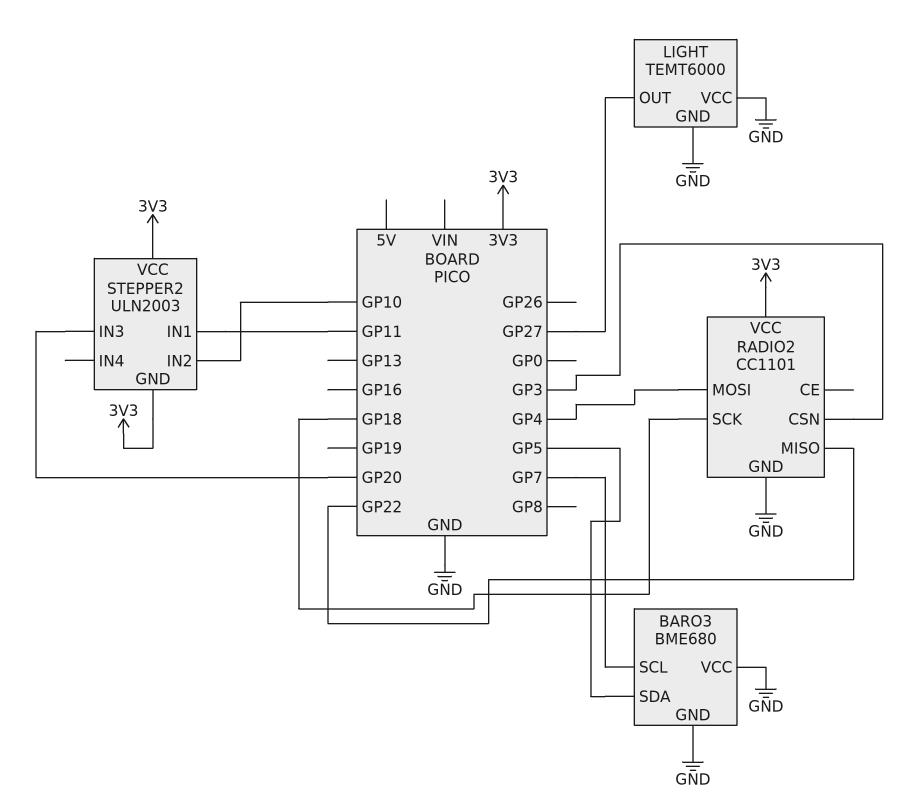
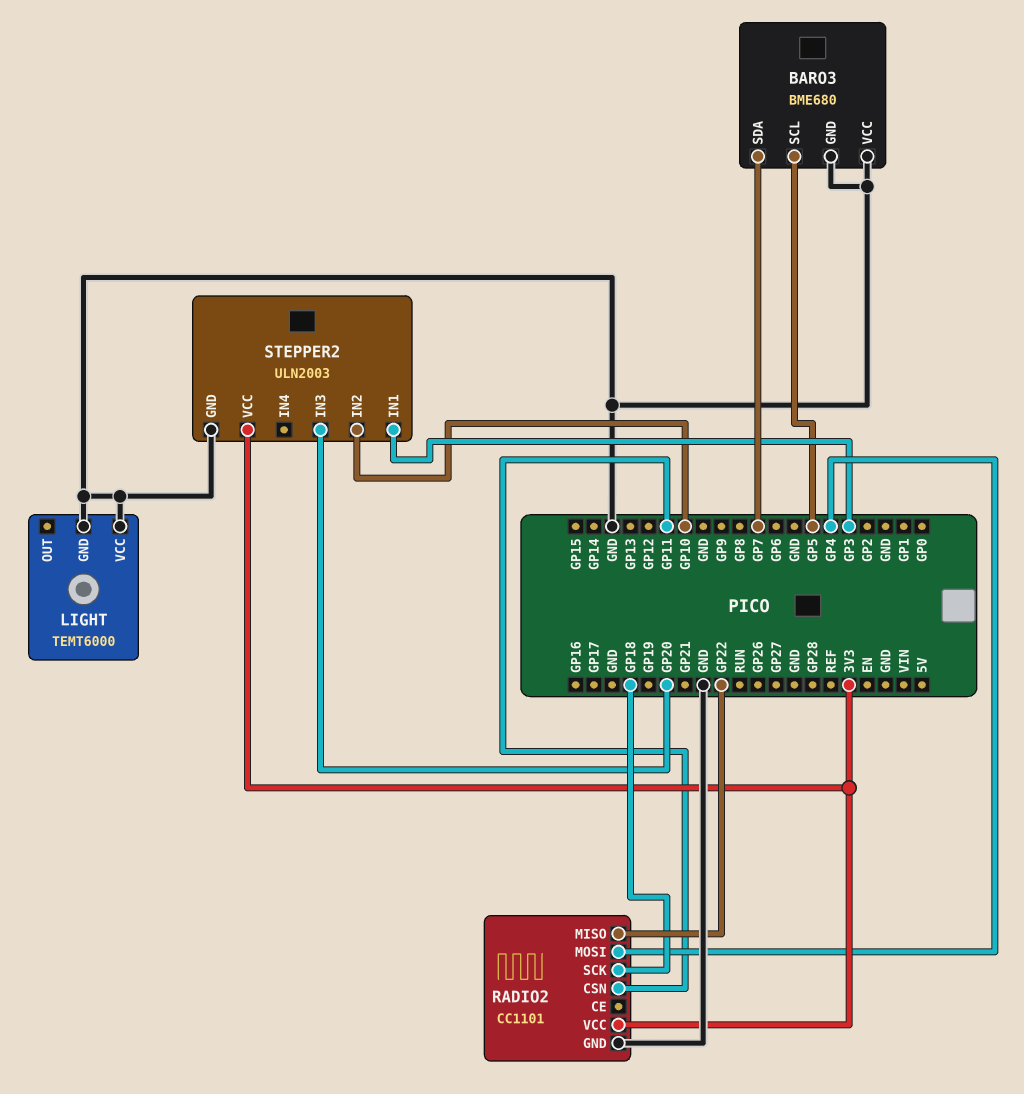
BARO3 pin SCL: GP7 -> GP5
BARO3 pin SDA: GP5 -> GP7
LIGHT pin OUT: GP27 -> none
RADIO2 pin CSN: GP3 -> GP11
STEPPER2 pin GND: 3V3 -> GND
STEPPER2 pin IN1: GP11 -> GP3

